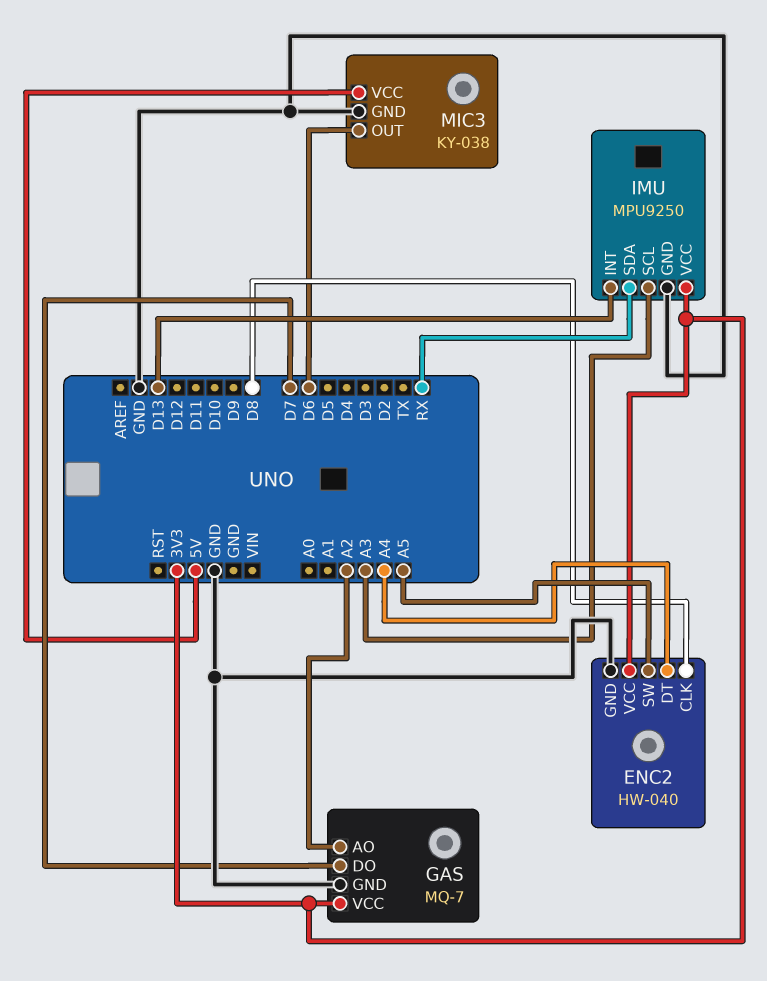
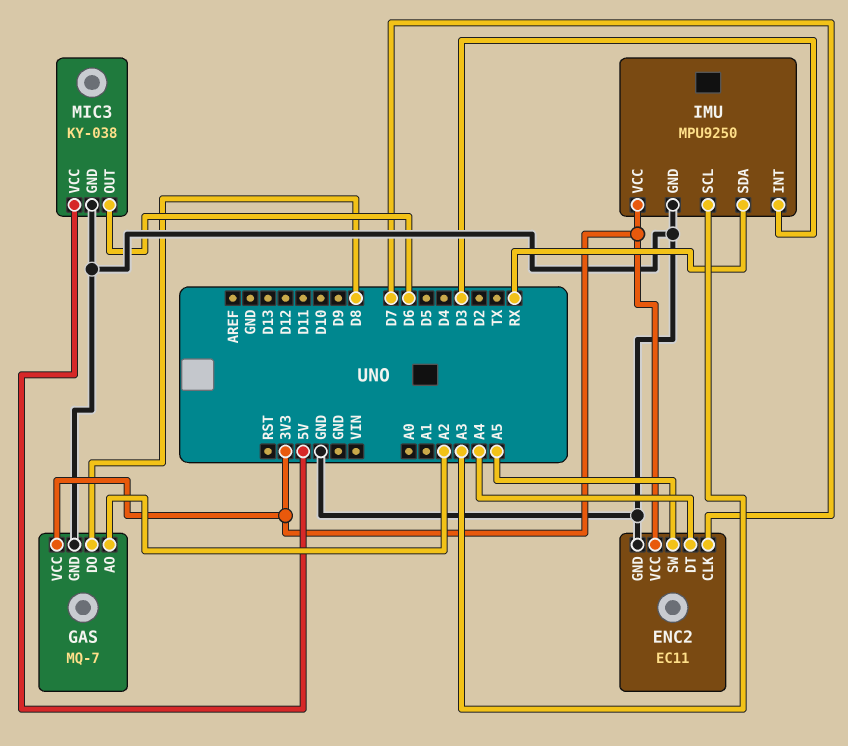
ENC2: HW-040 -> EC11
ENC2 pin CLK: D8 -> D7
GAS pin DO: D7 -> D8
IMU pin INT: D13 -> D3

